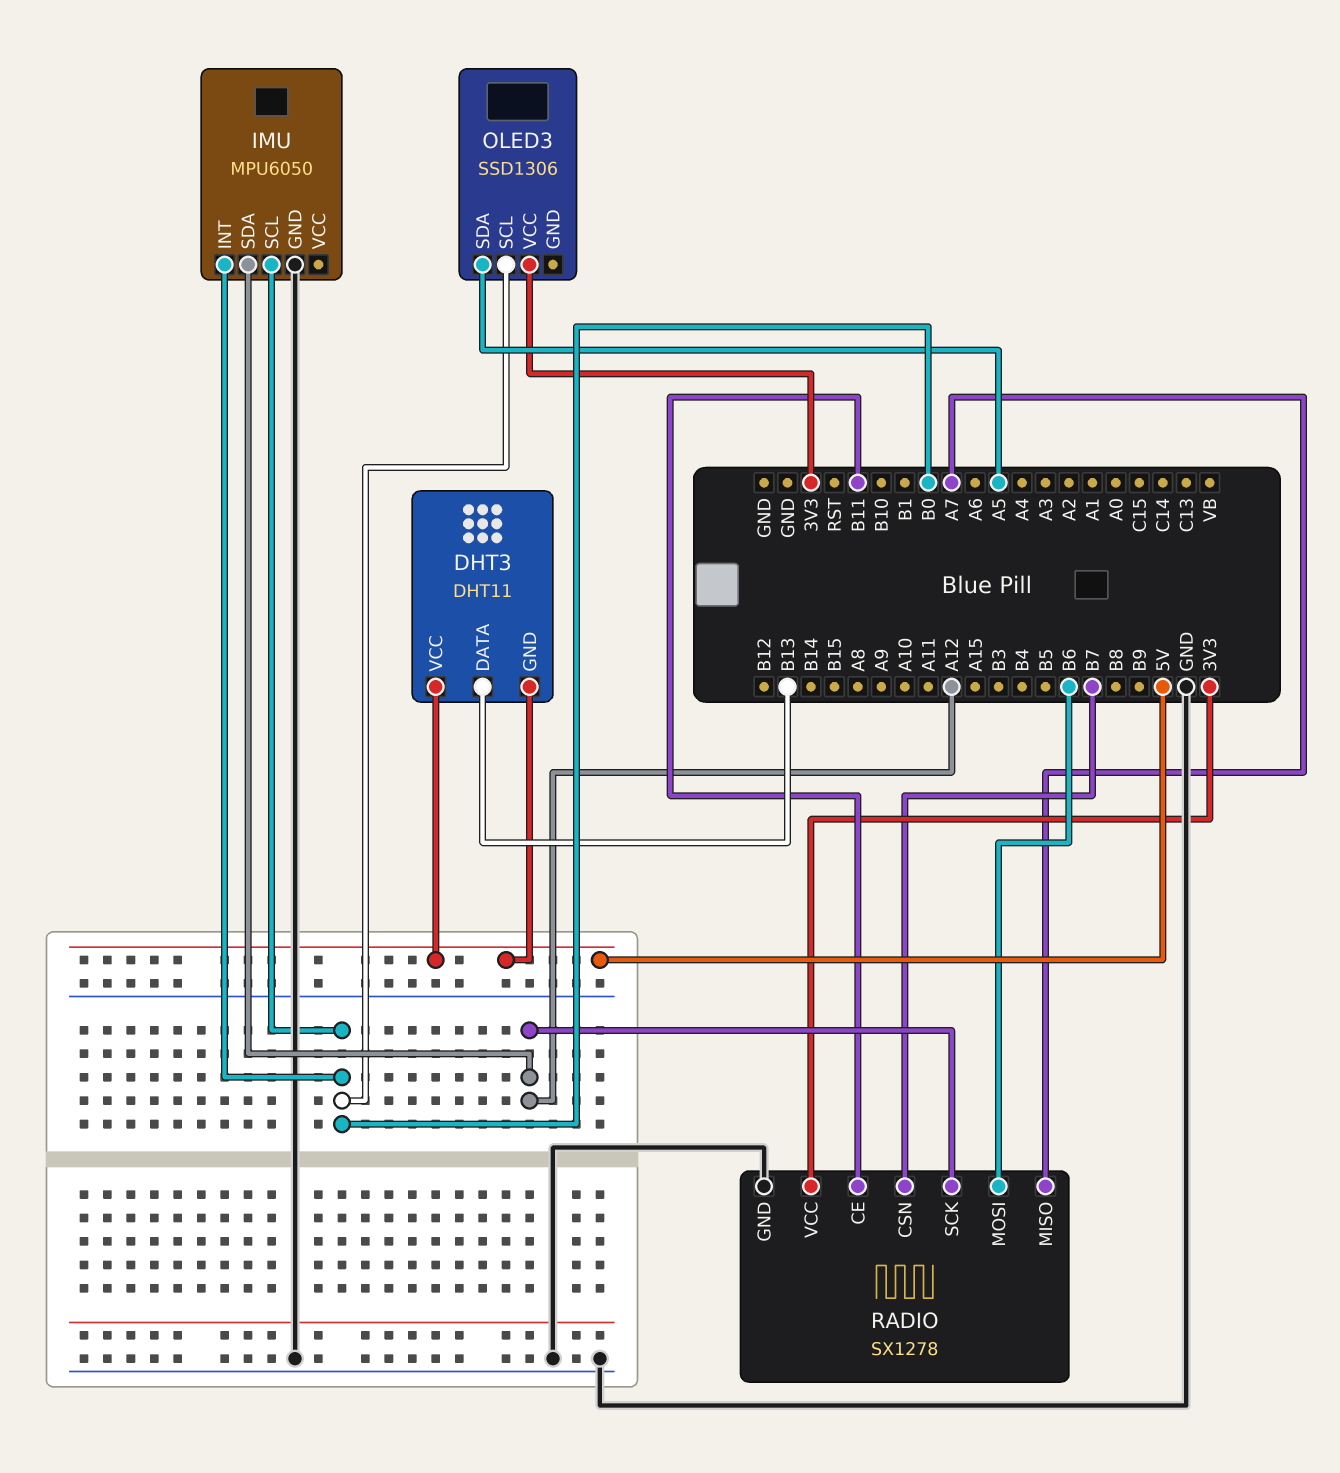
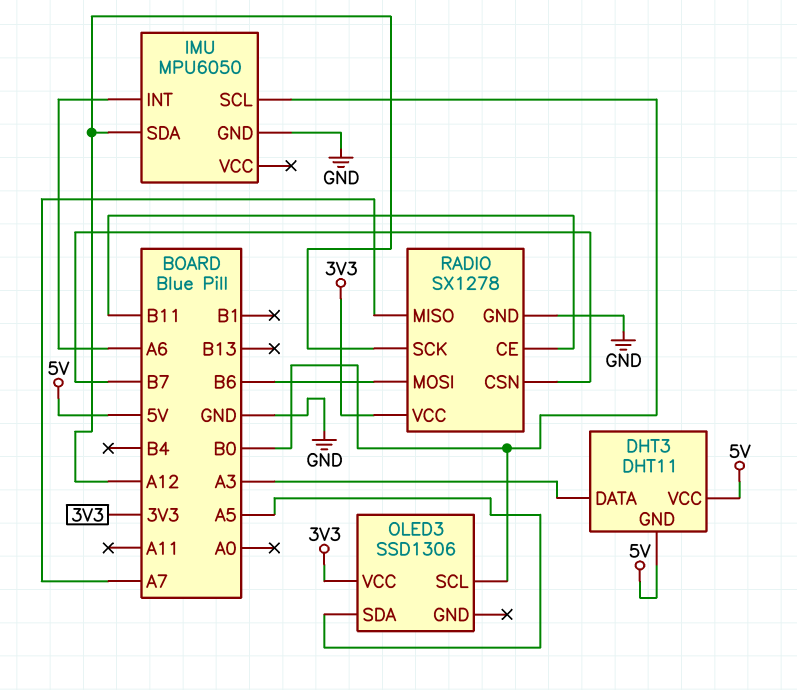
DHT3 pin DATA: B13 -> A3
IMU pin INT: B0 -> A6

